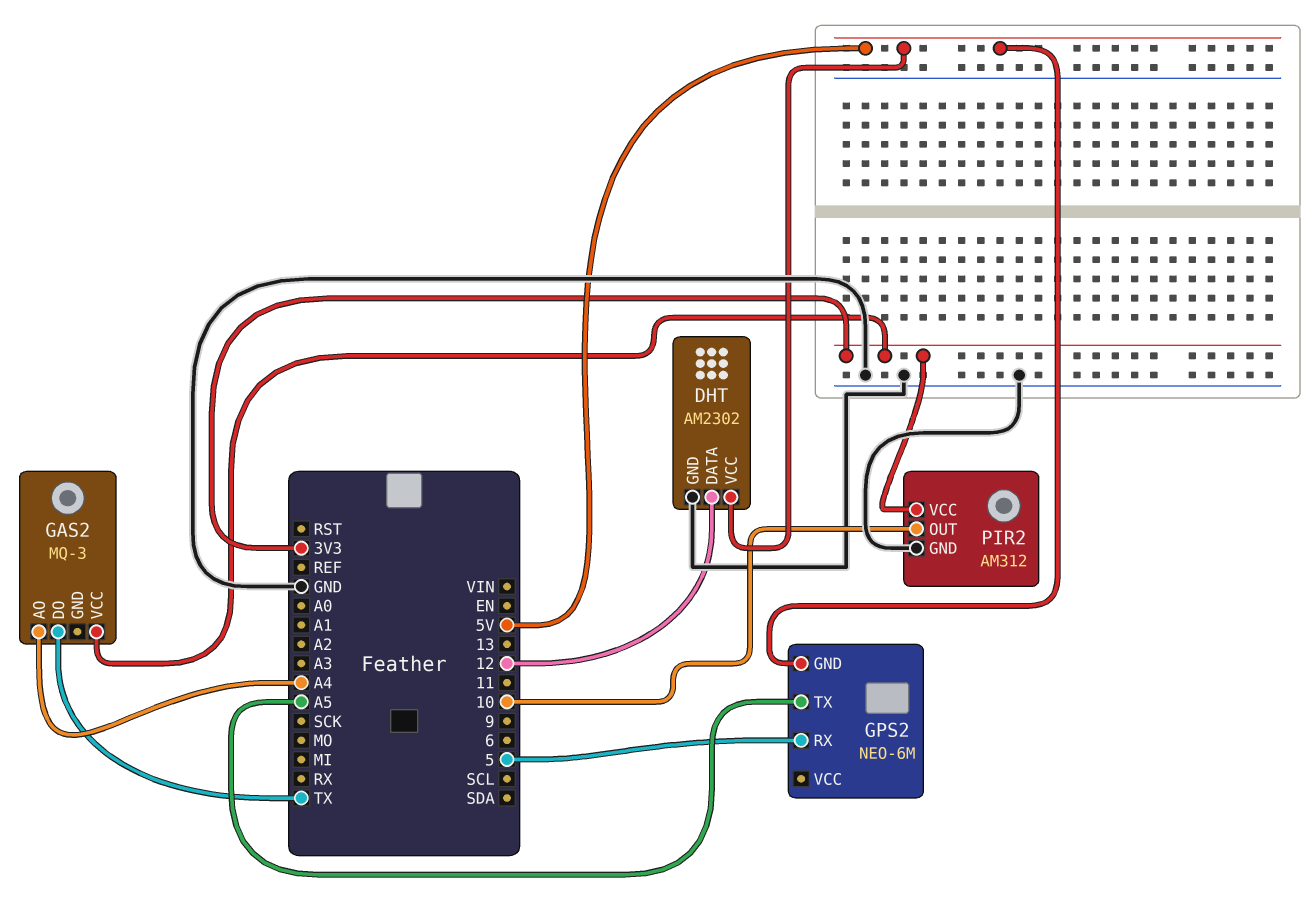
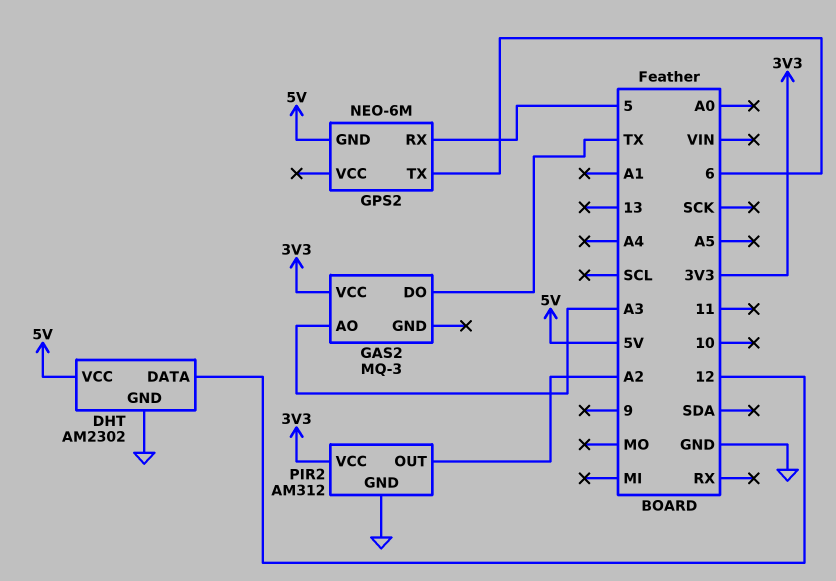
GAS2 pin AO: A4 -> A3
GPS2 pin TX: A5 -> 6
PIR2 pin OUT: 10 -> A2

